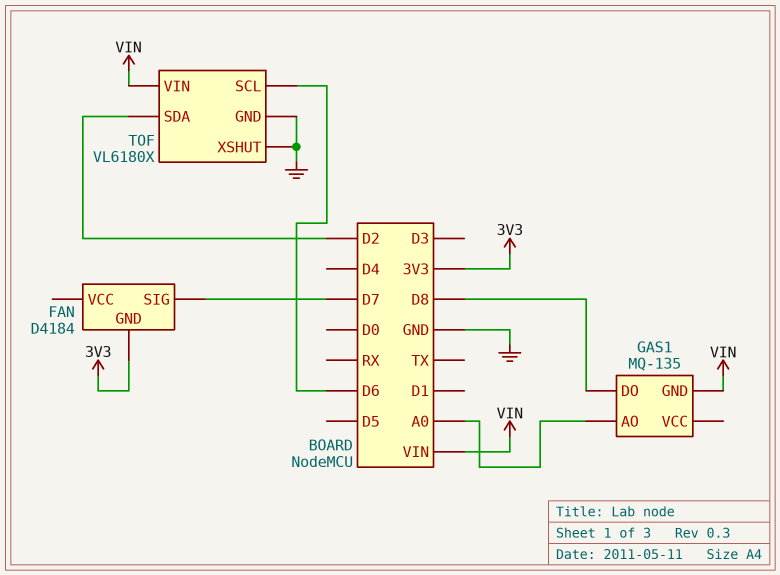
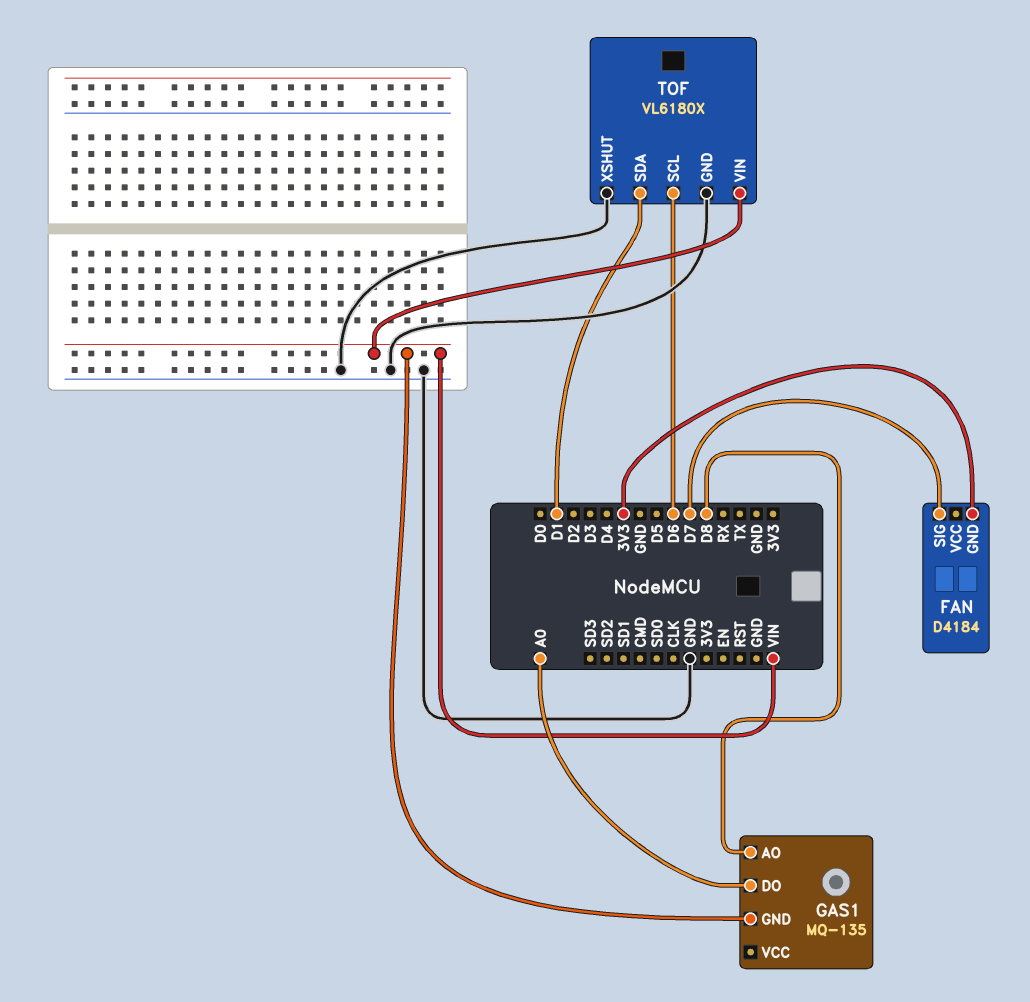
GAS1 pin AO: A0 -> D8
GAS1 pin DO: D8 -> A0
TOF pin SDA: D2 -> D1

